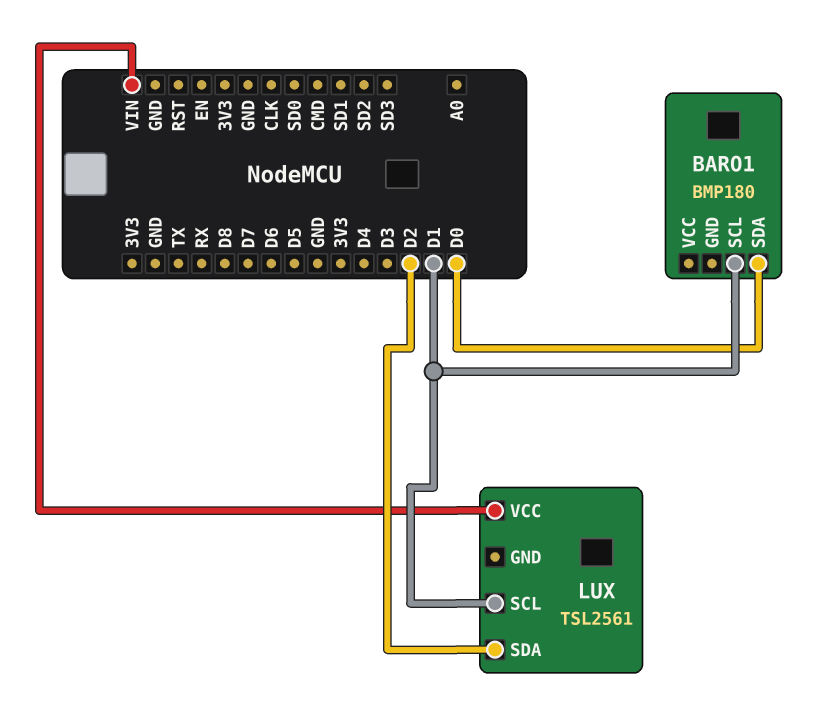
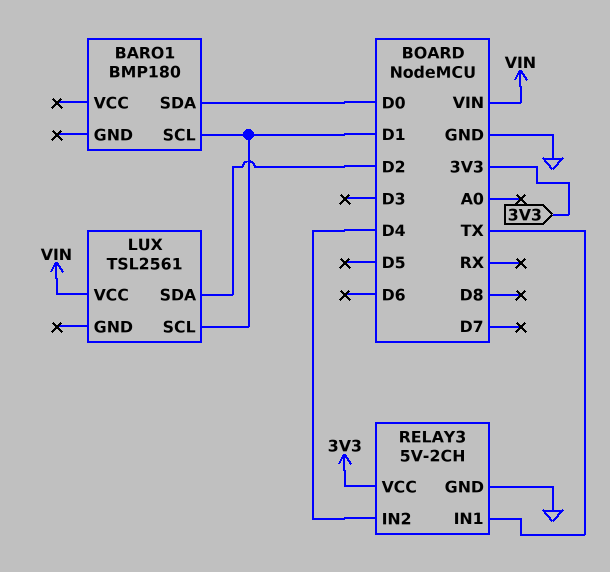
RELAY3: none -> 5V-2CH
RELAY3 pin GND: none -> GND
RELAY3 pin IN1: none -> TX
RELAY3 pin IN2: none -> D4
RELAY3 pin VCC: none -> 3V3

